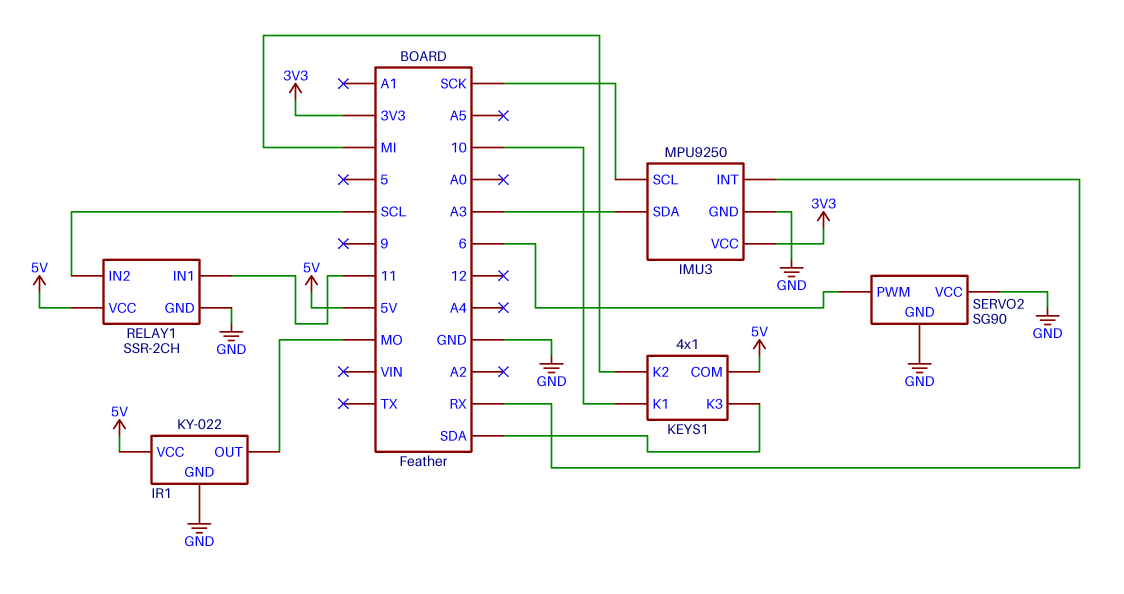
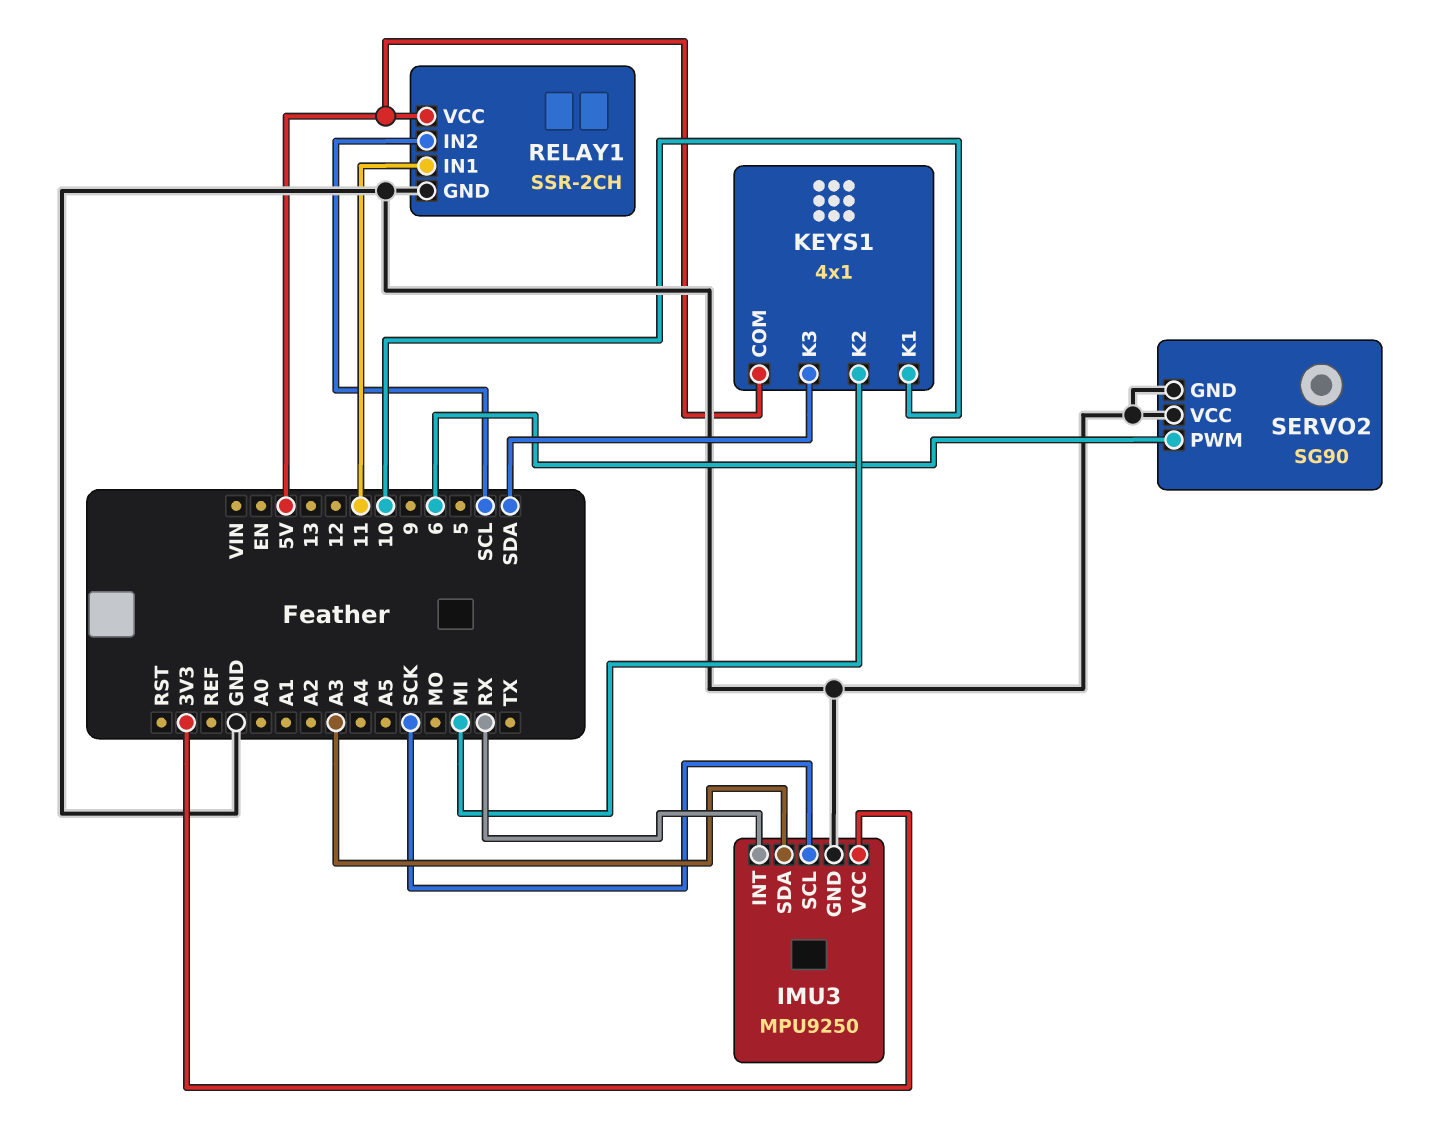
IR1: KY-022 -> none
IR1 pin GND: GND -> none
IR1 pin OUT: MO -> none
IR1 pin VCC: 5V -> none

